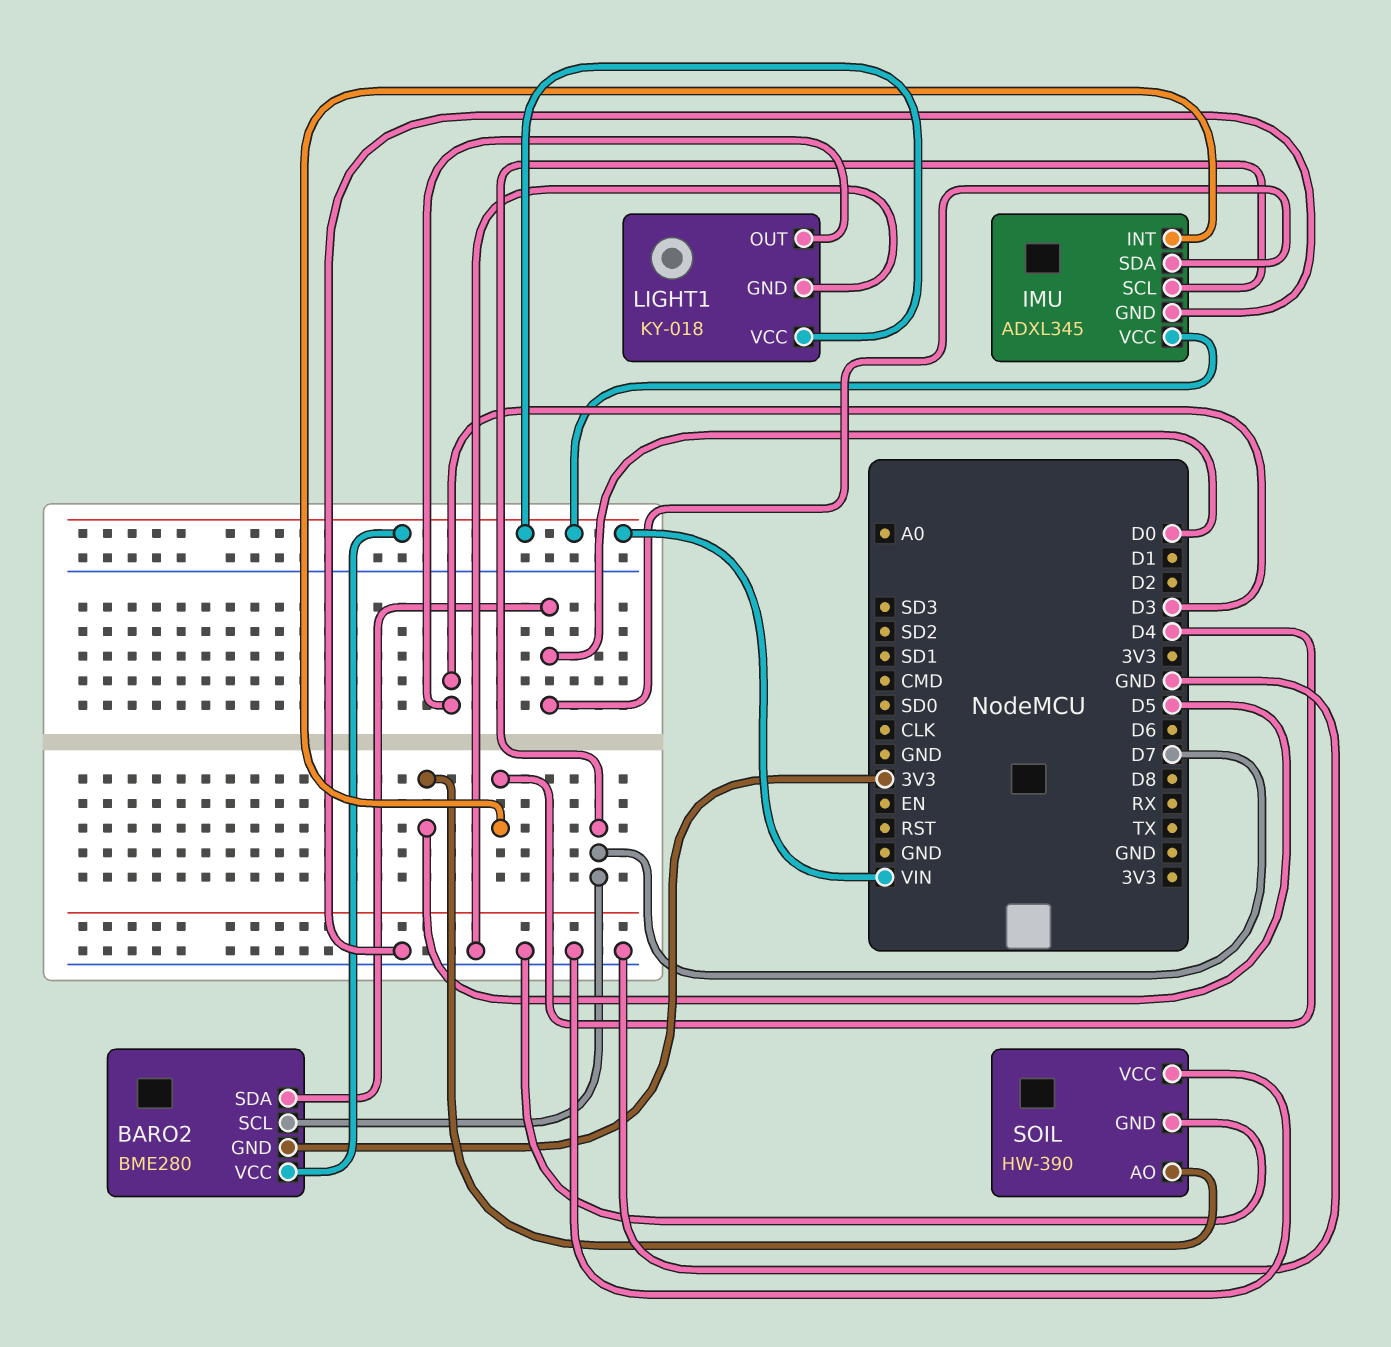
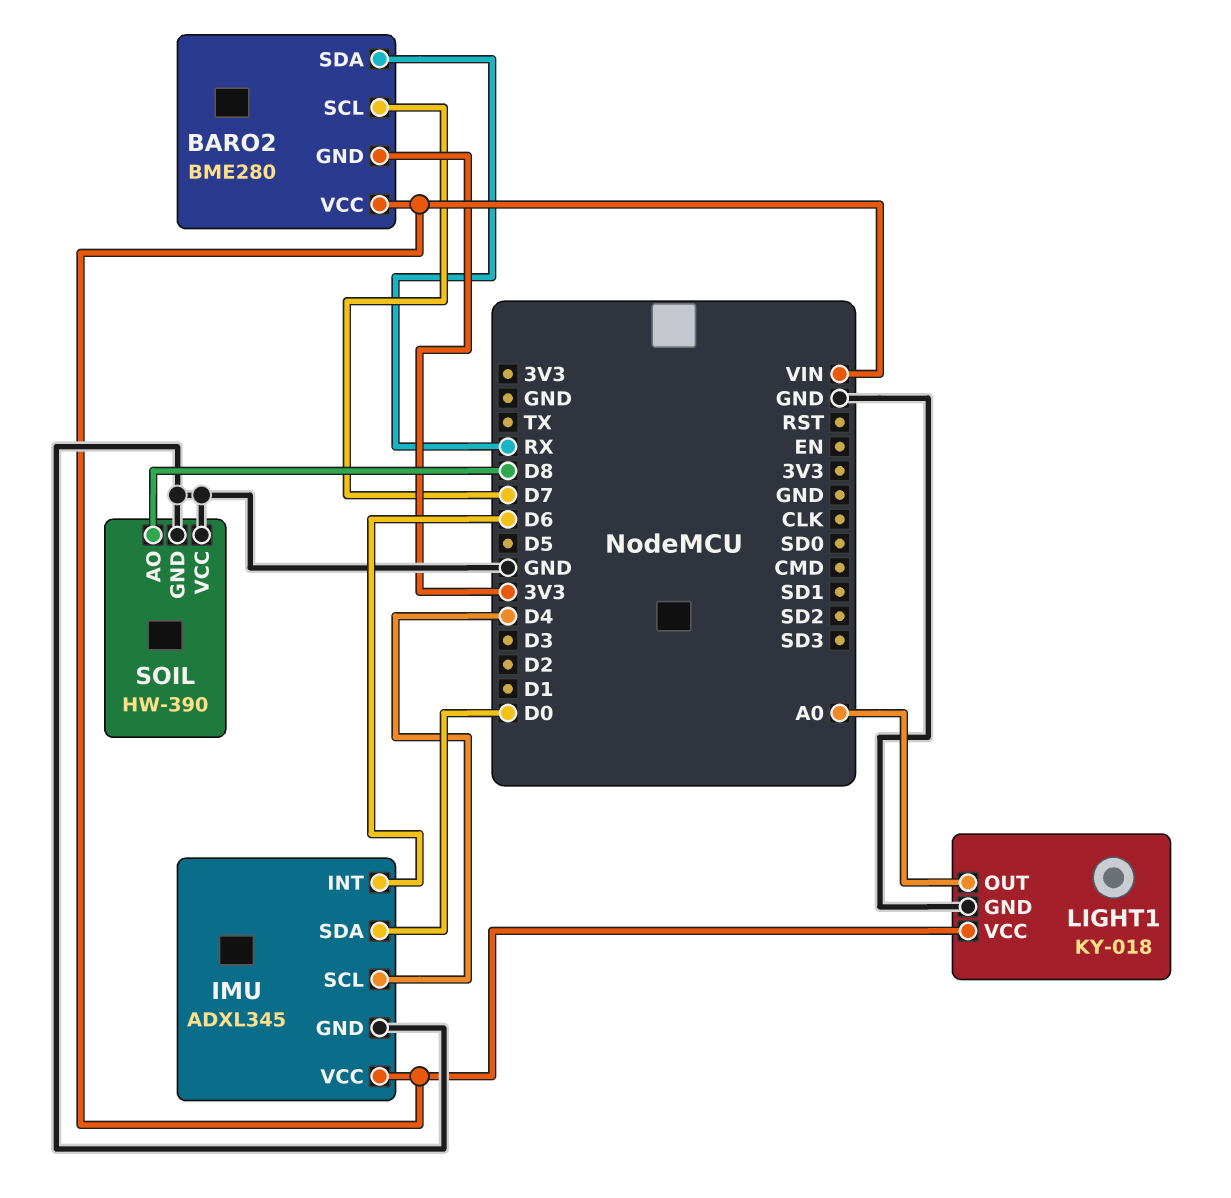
BARO2 pin SDA: D0 -> RX
IMU pin INT: D4 -> D6
IMU pin SCL: D7 -> D4
LIGHT1 pin OUT: D3 -> A0
SOIL pin AO: D5 -> D8

